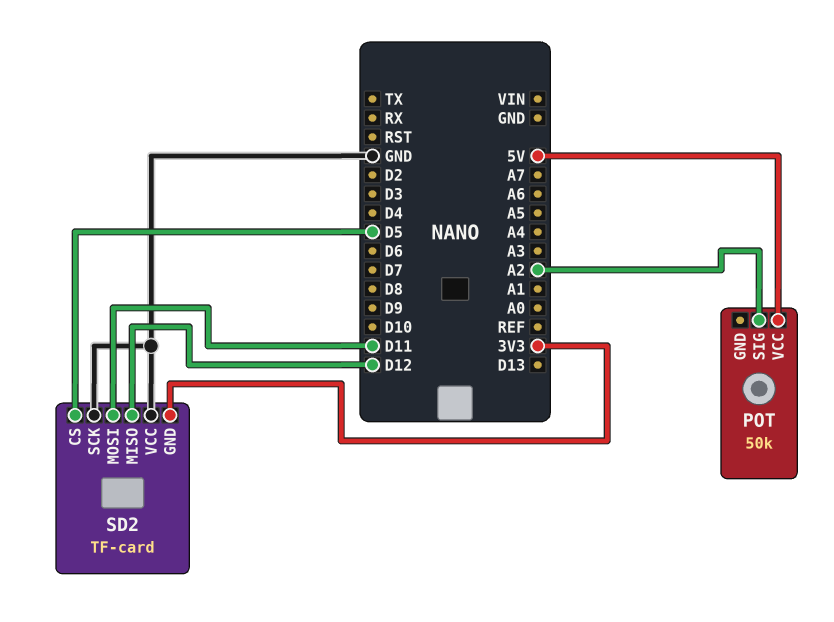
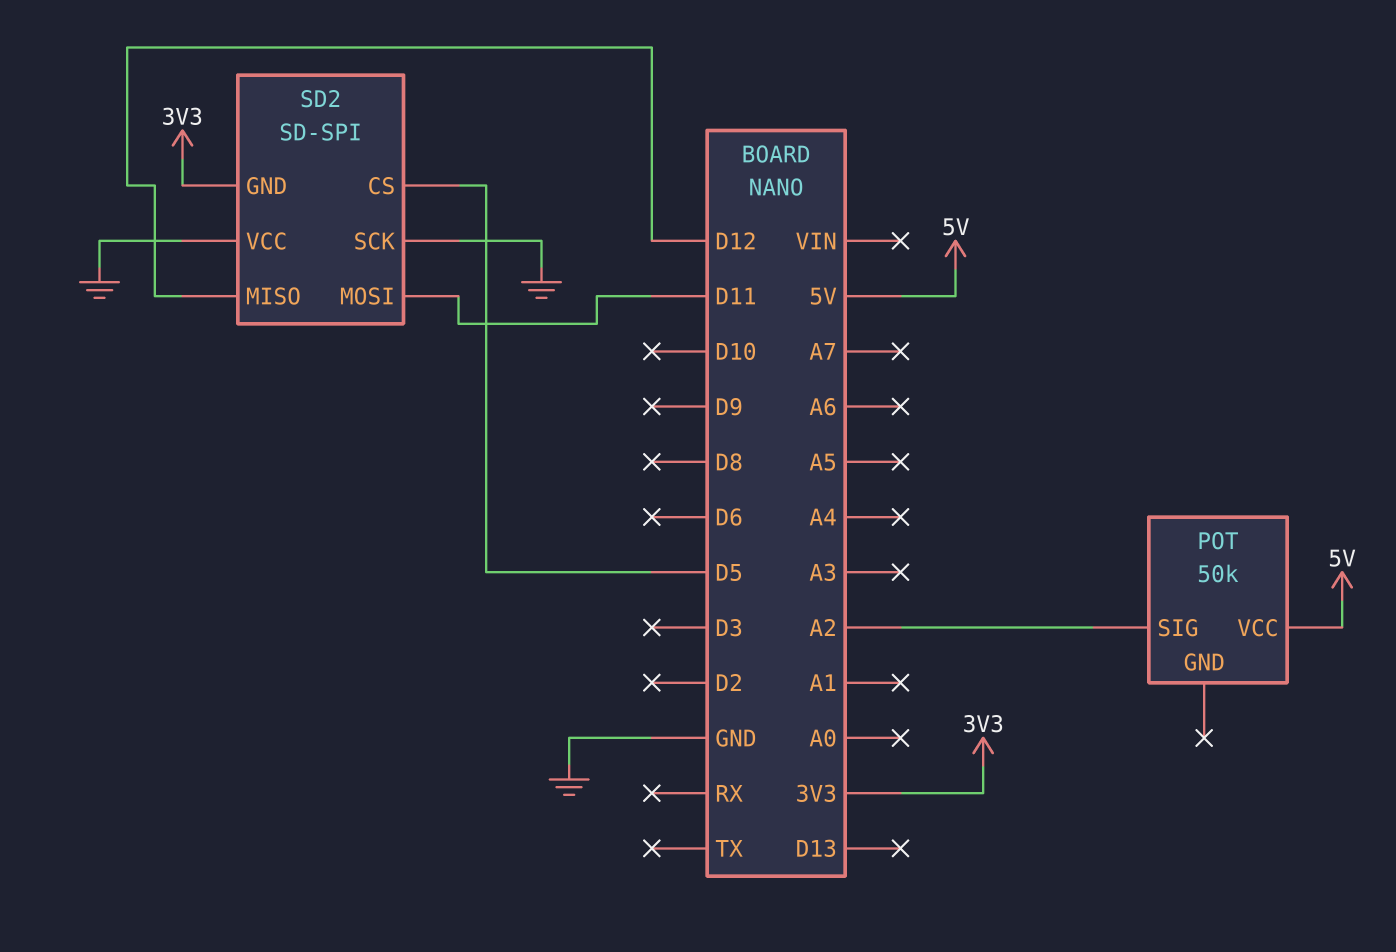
SD2: TF-card -> SD-SPI

